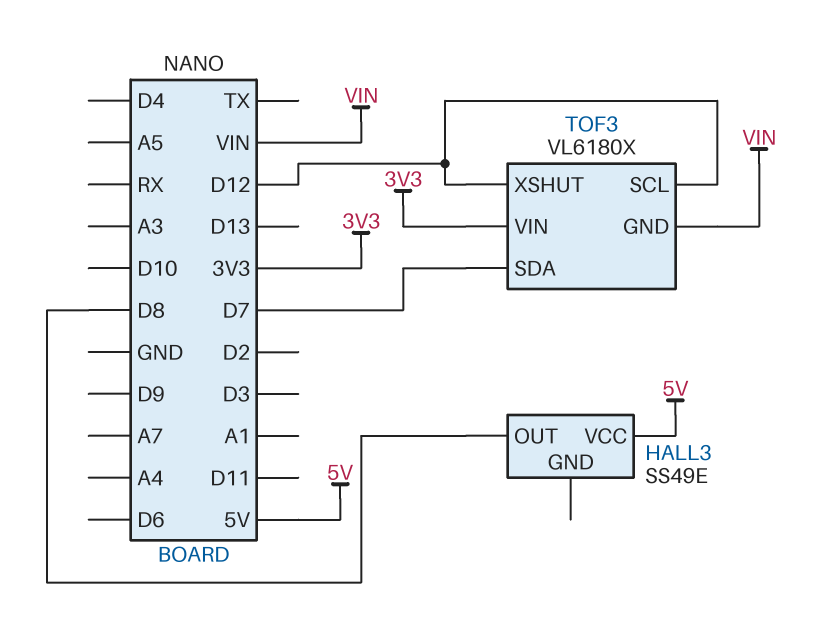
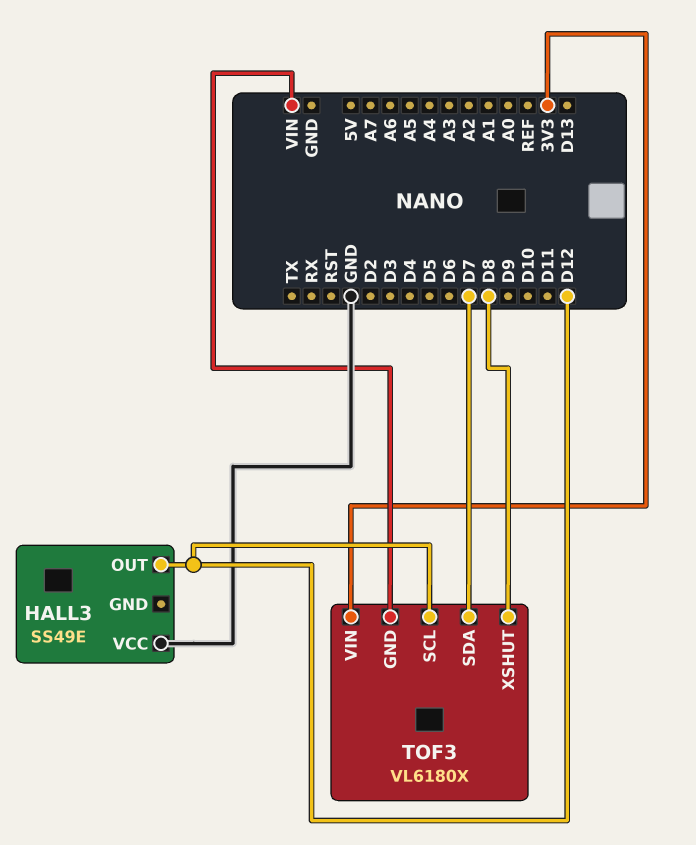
HALL3 pin OUT: D8 -> D12
HALL3 pin VCC: 5V -> GND
TOF3 pin XSHUT: D12 -> D8

